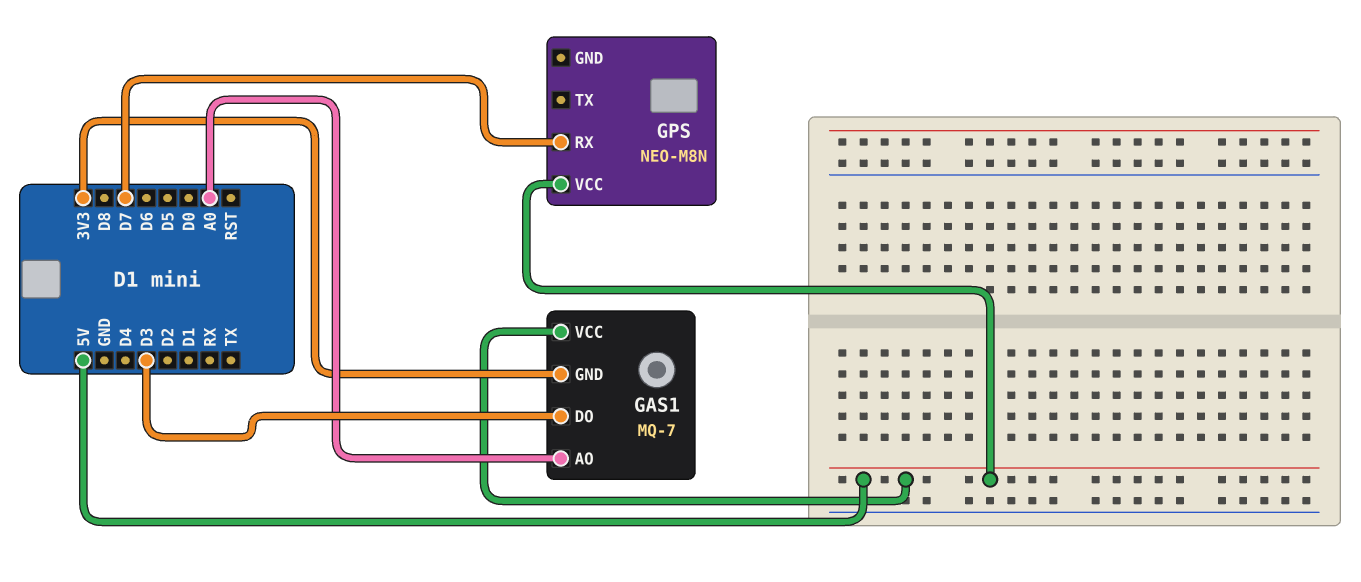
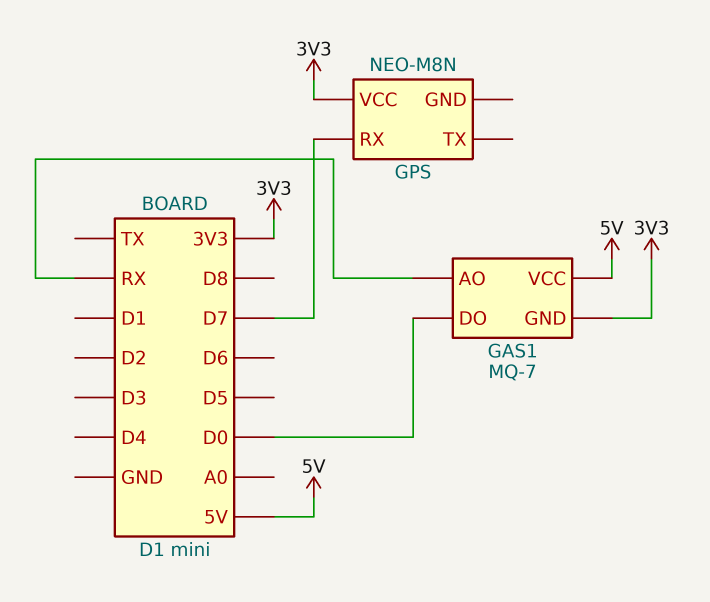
GAS1 pin AO: A0 -> RX
GAS1 pin DO: D3 -> D0
GPS pin VCC: 5V -> 3V3

